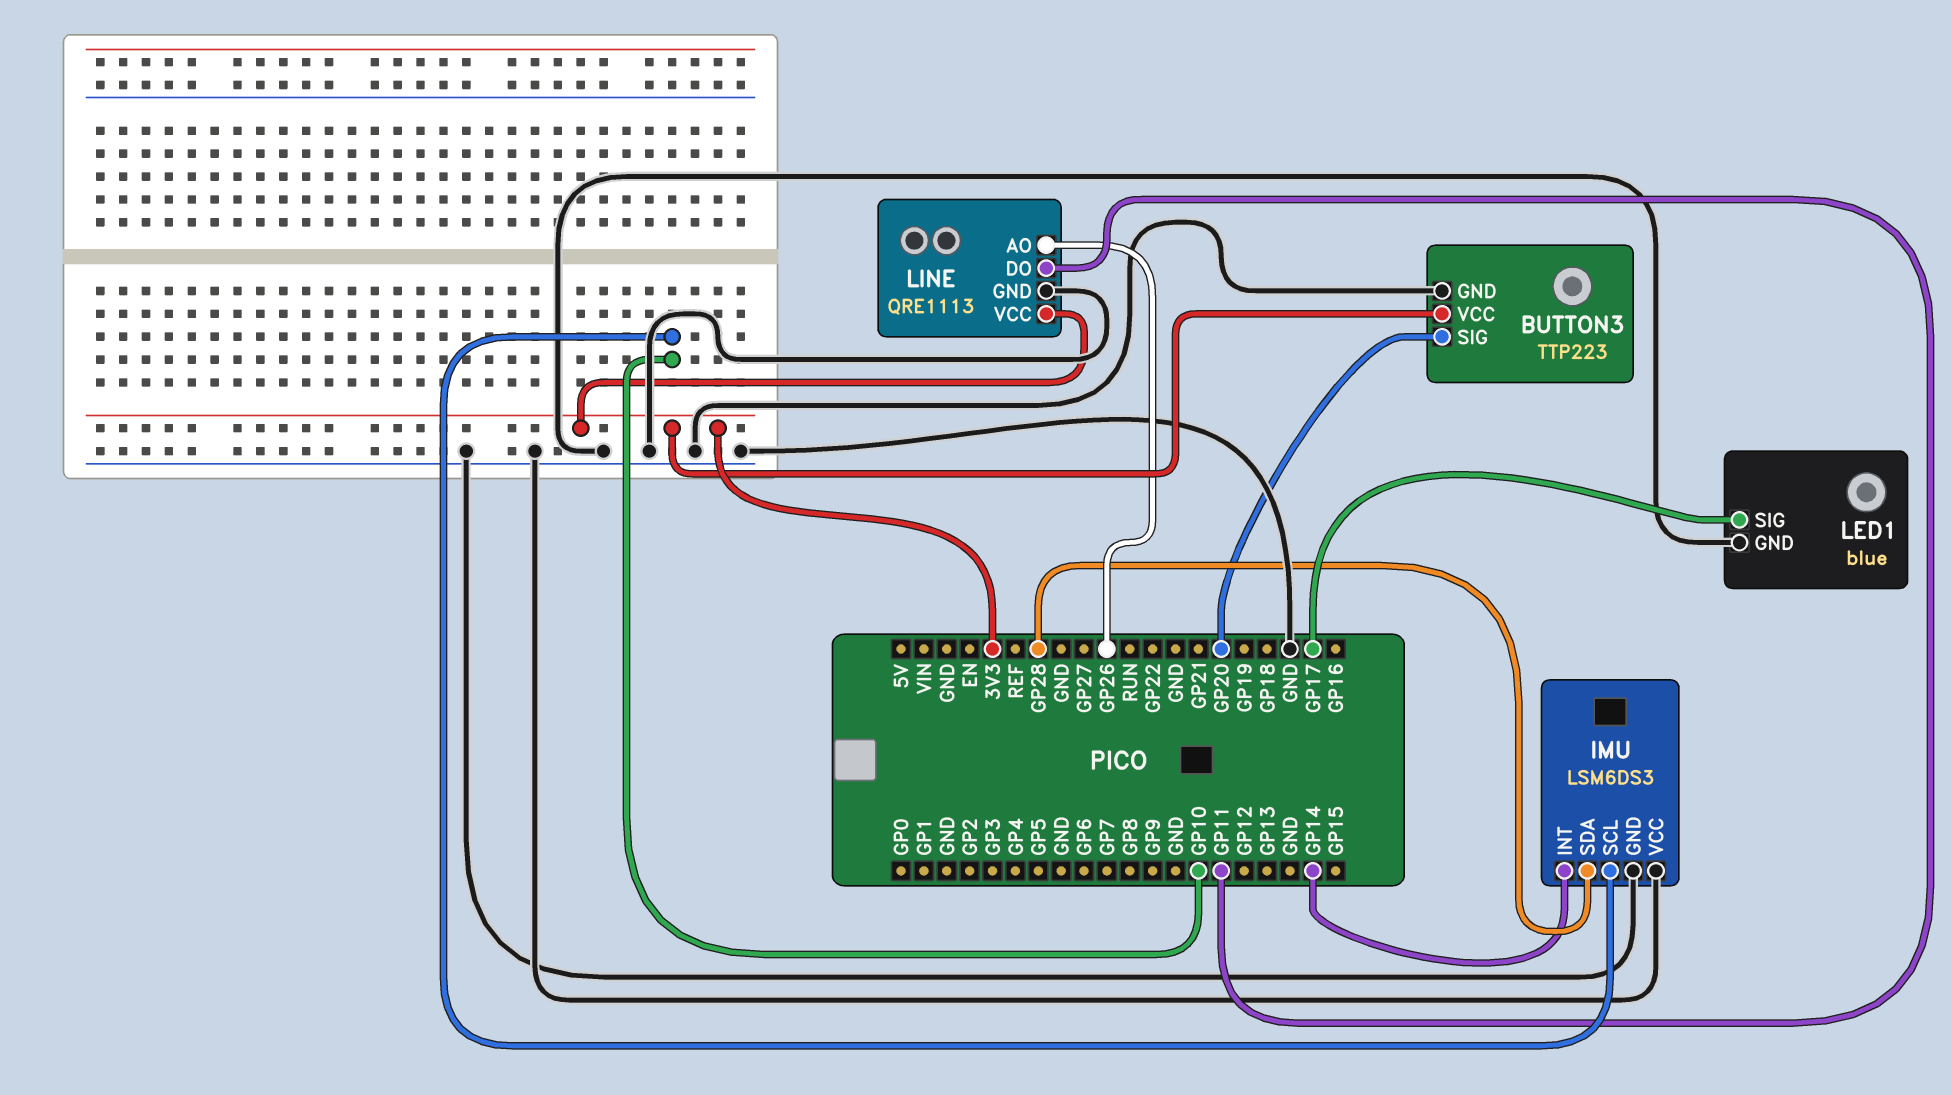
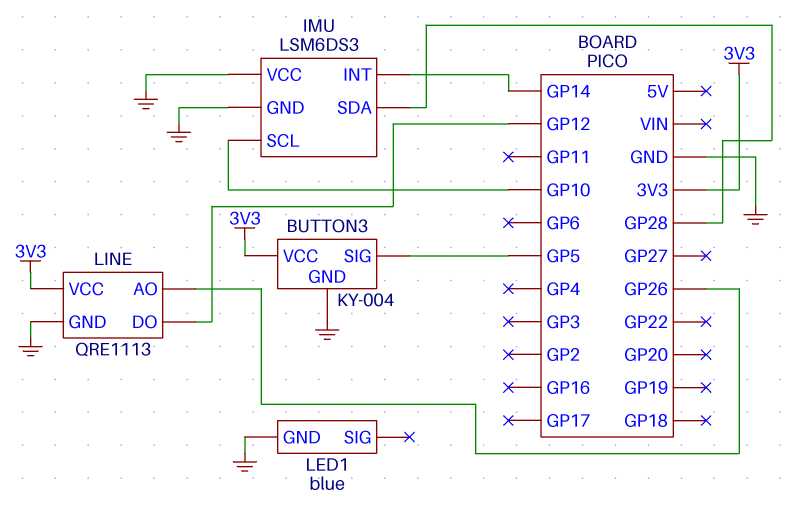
BUTTON3: TTP223 -> KY-004
BUTTON3 pin SIG: GP20 -> GP5
LED1 pin SIG: GP17 -> none
LINE pin DO: GP11 -> GP12

